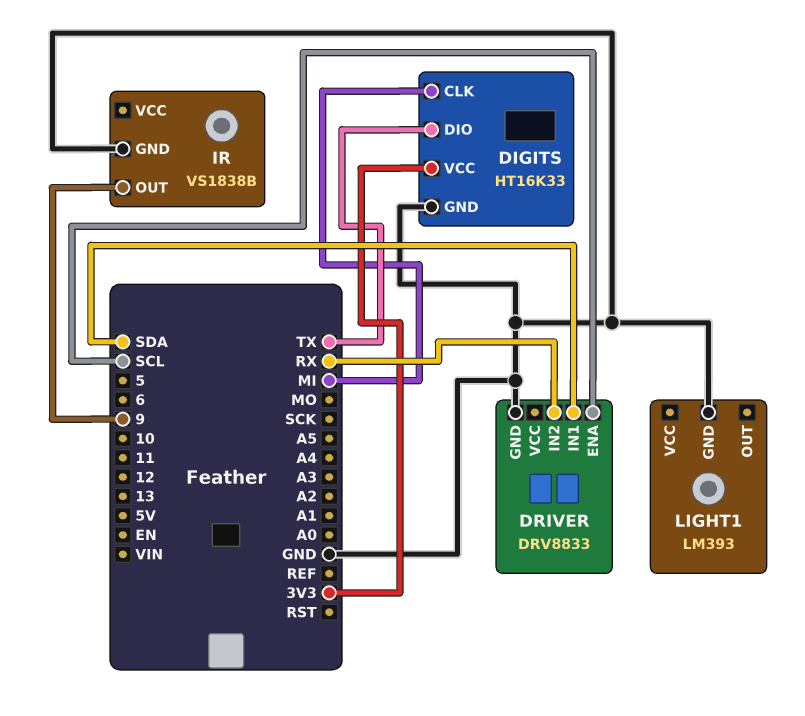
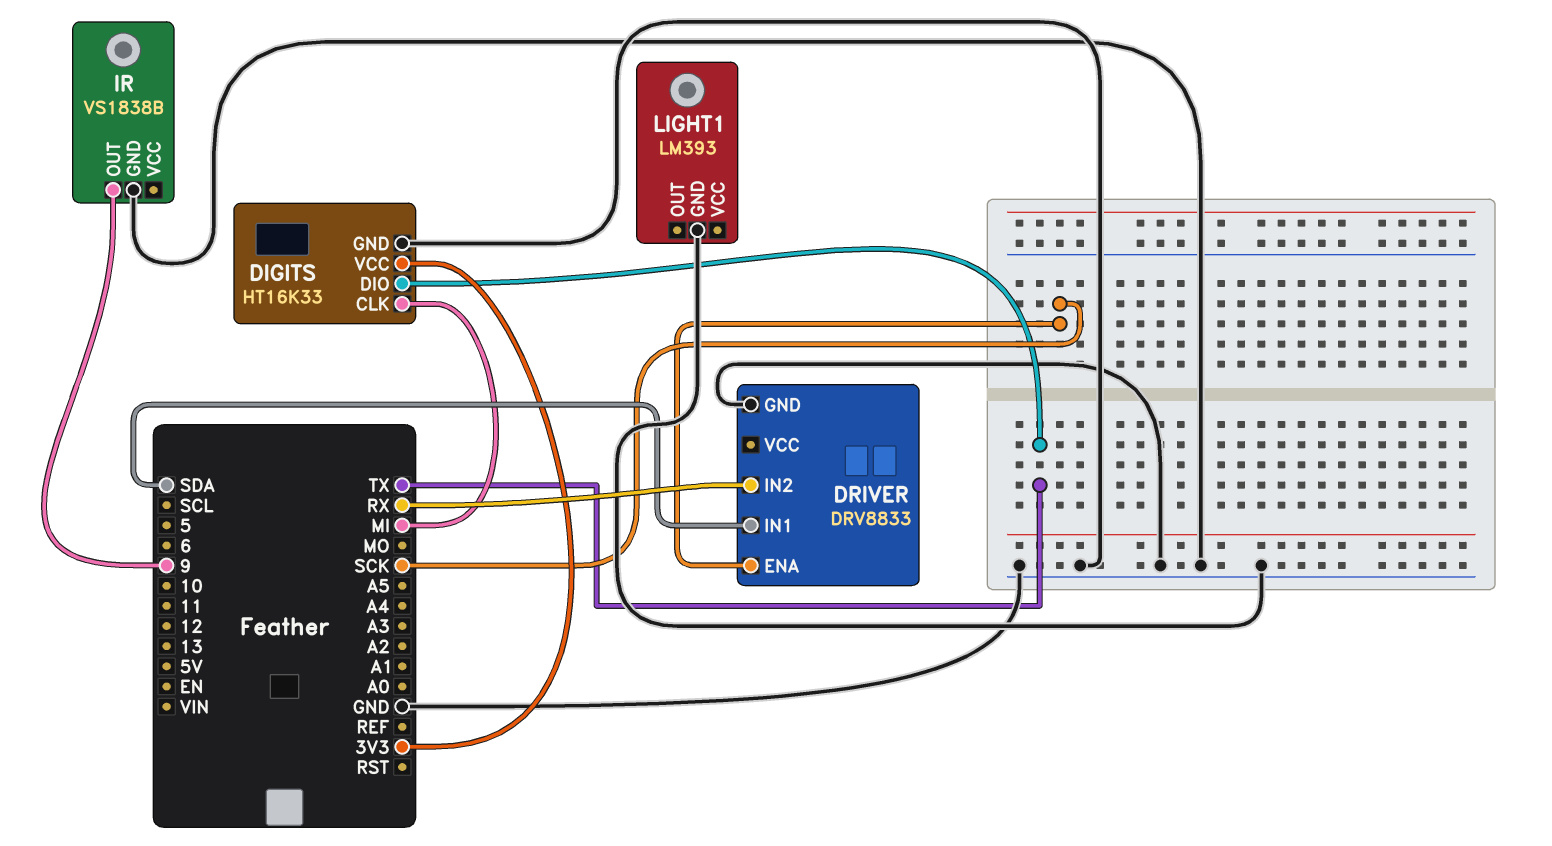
DRIVER pin ENA: SCL -> SCK

